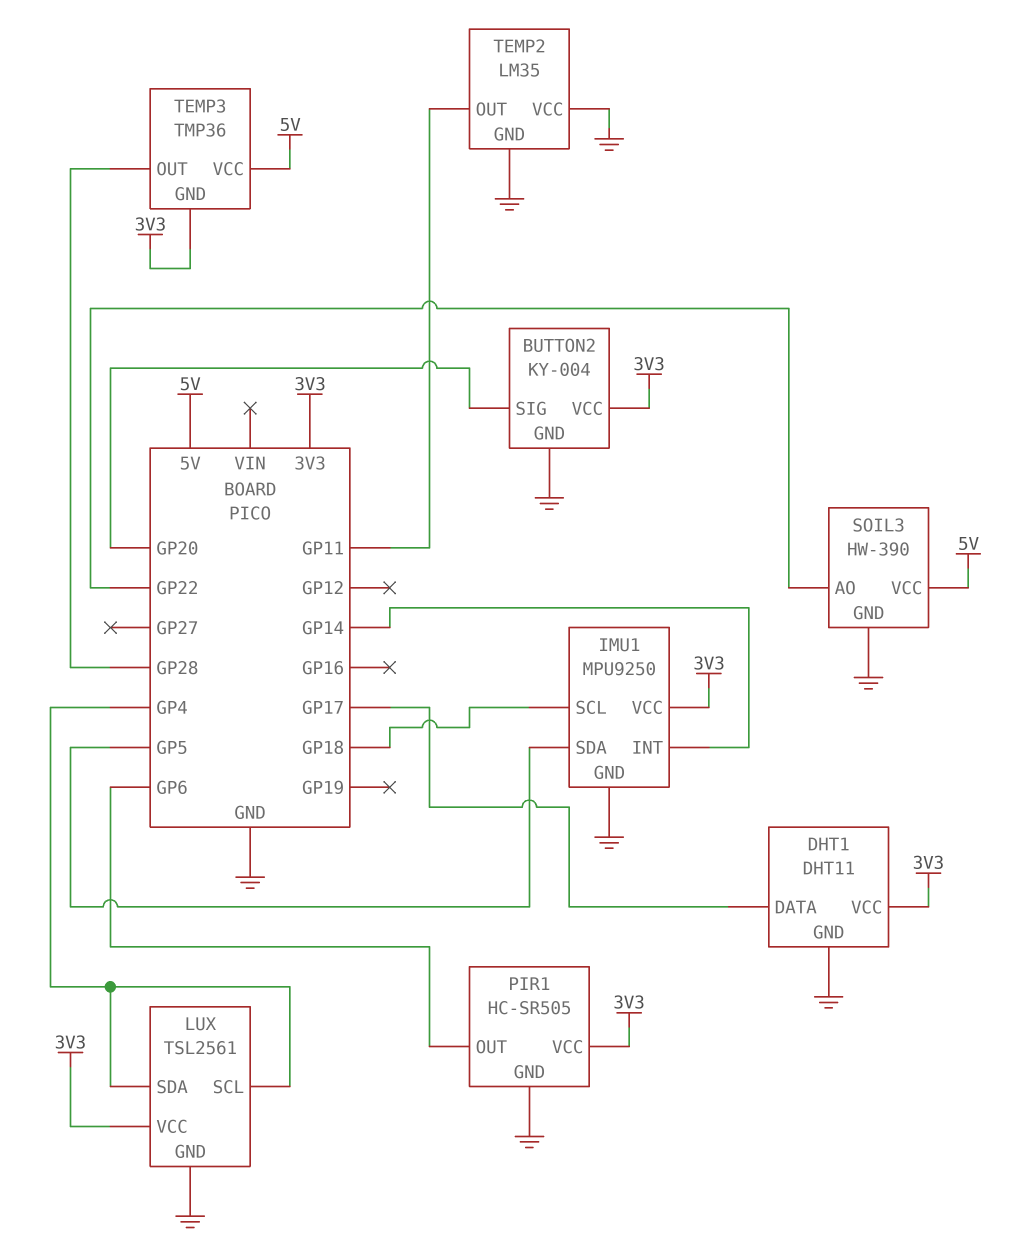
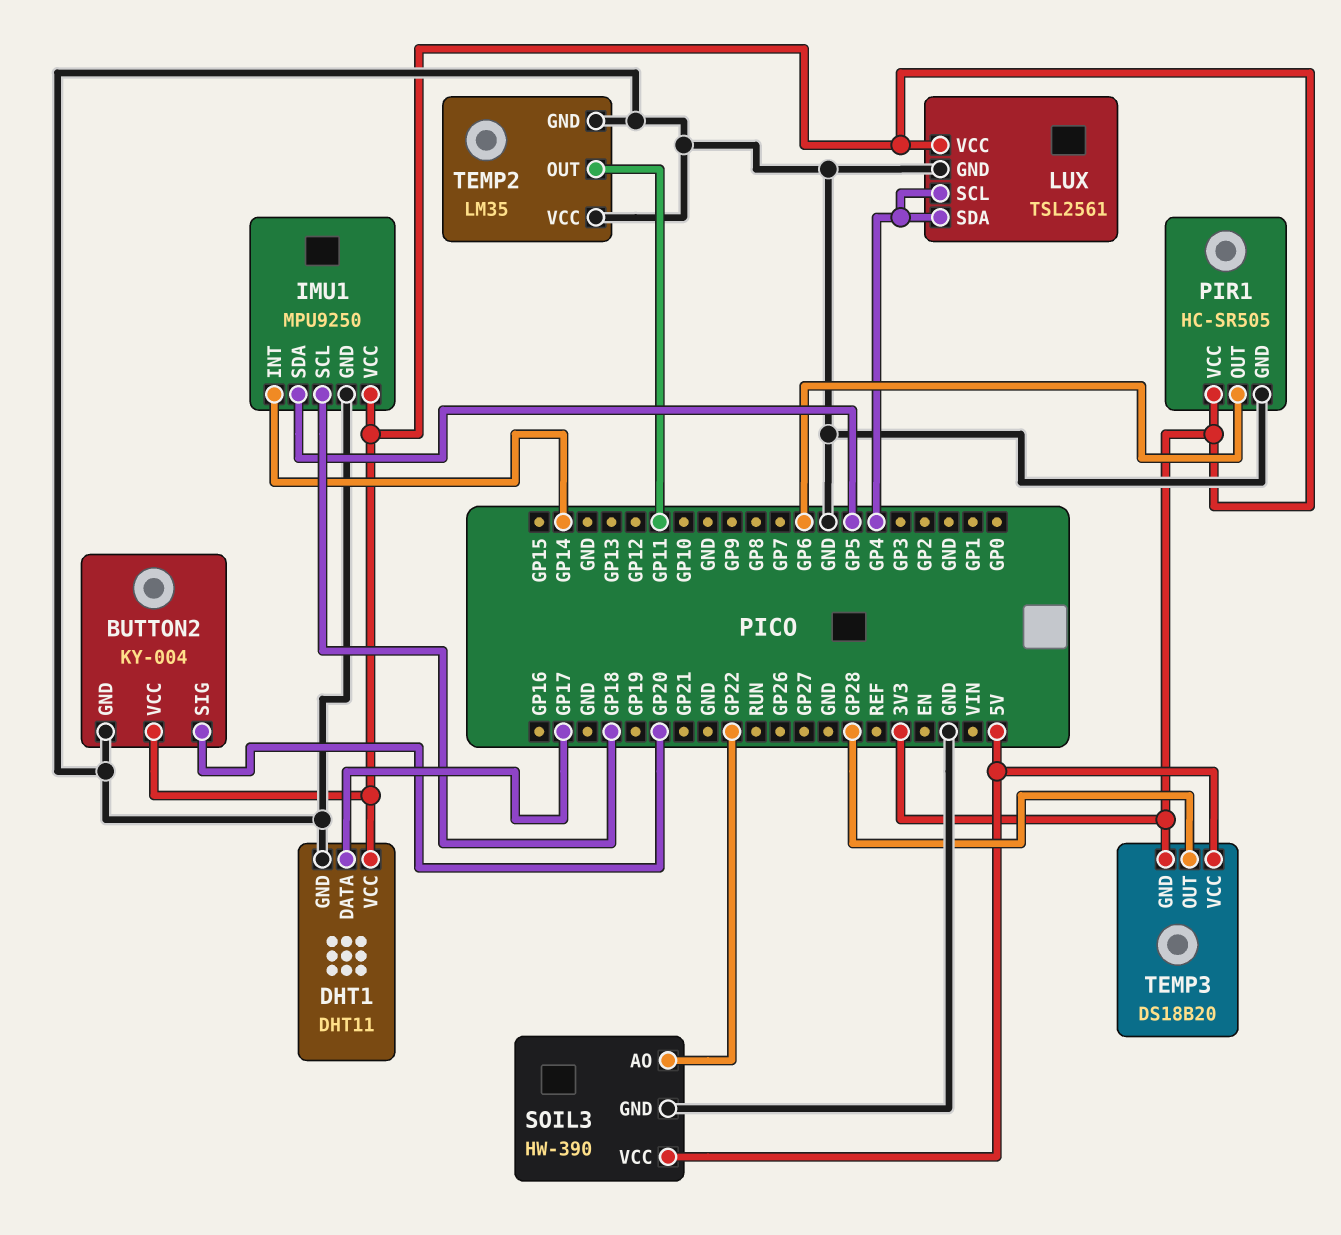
TEMP3: TMP36 -> DS18B20

